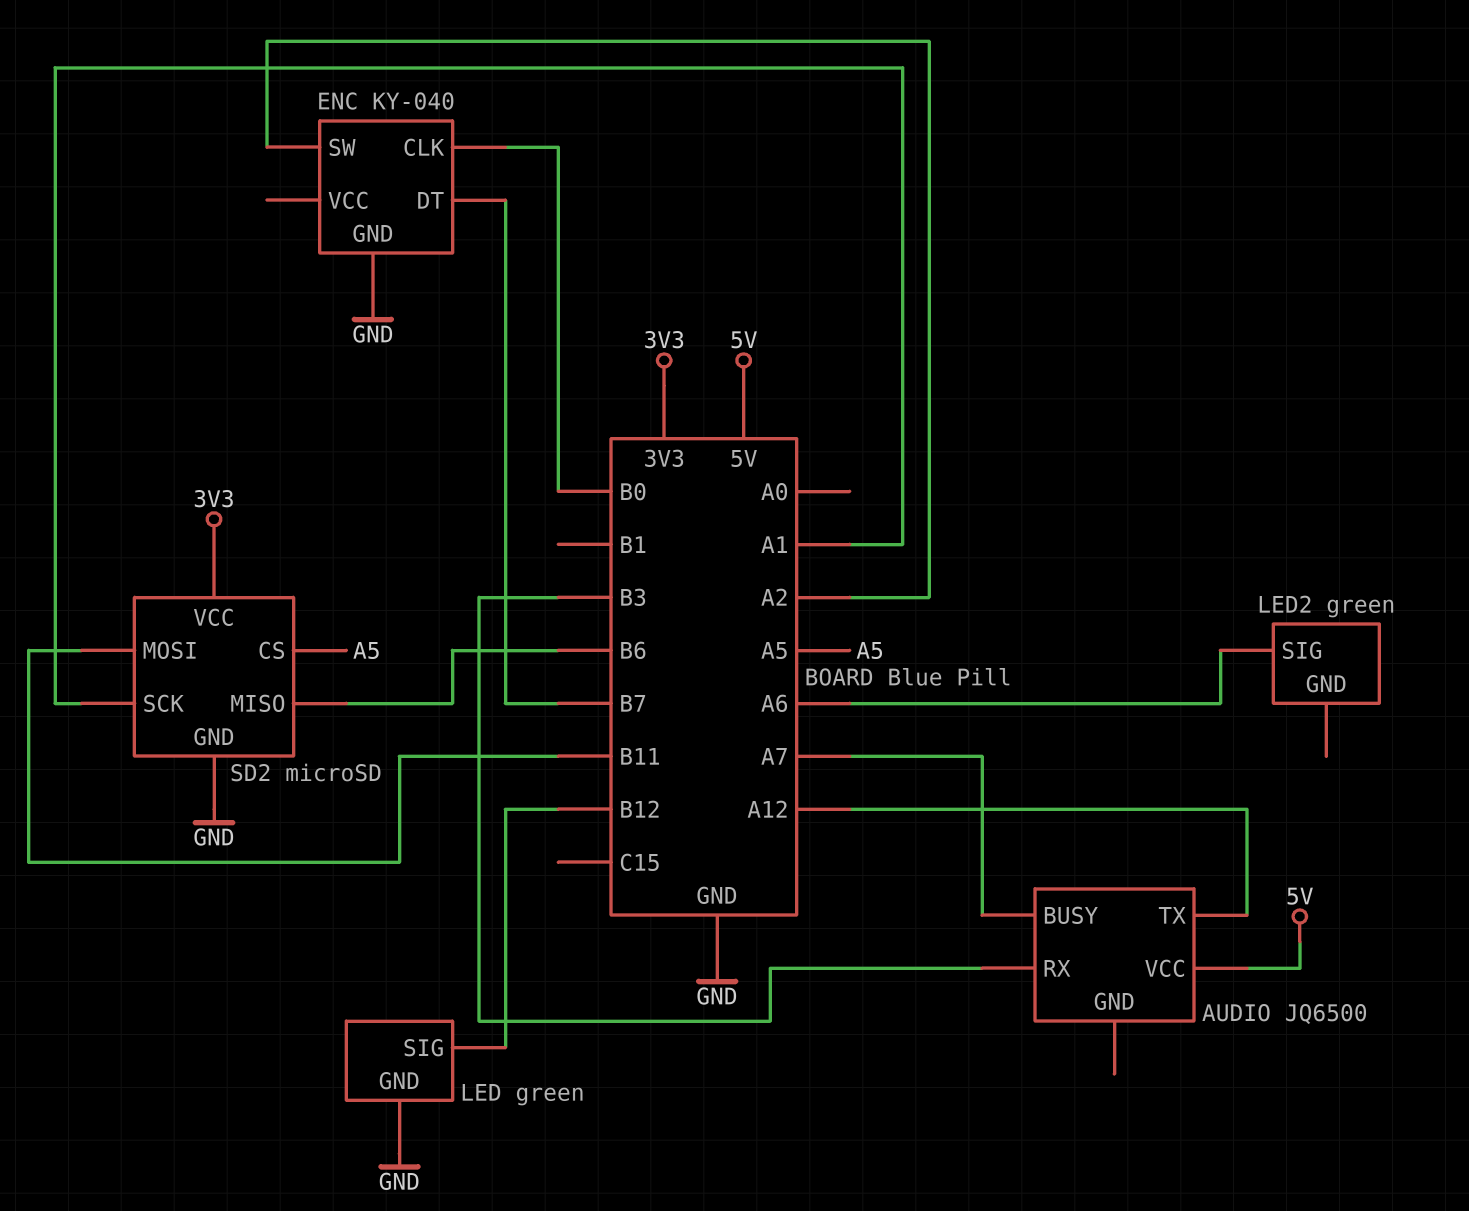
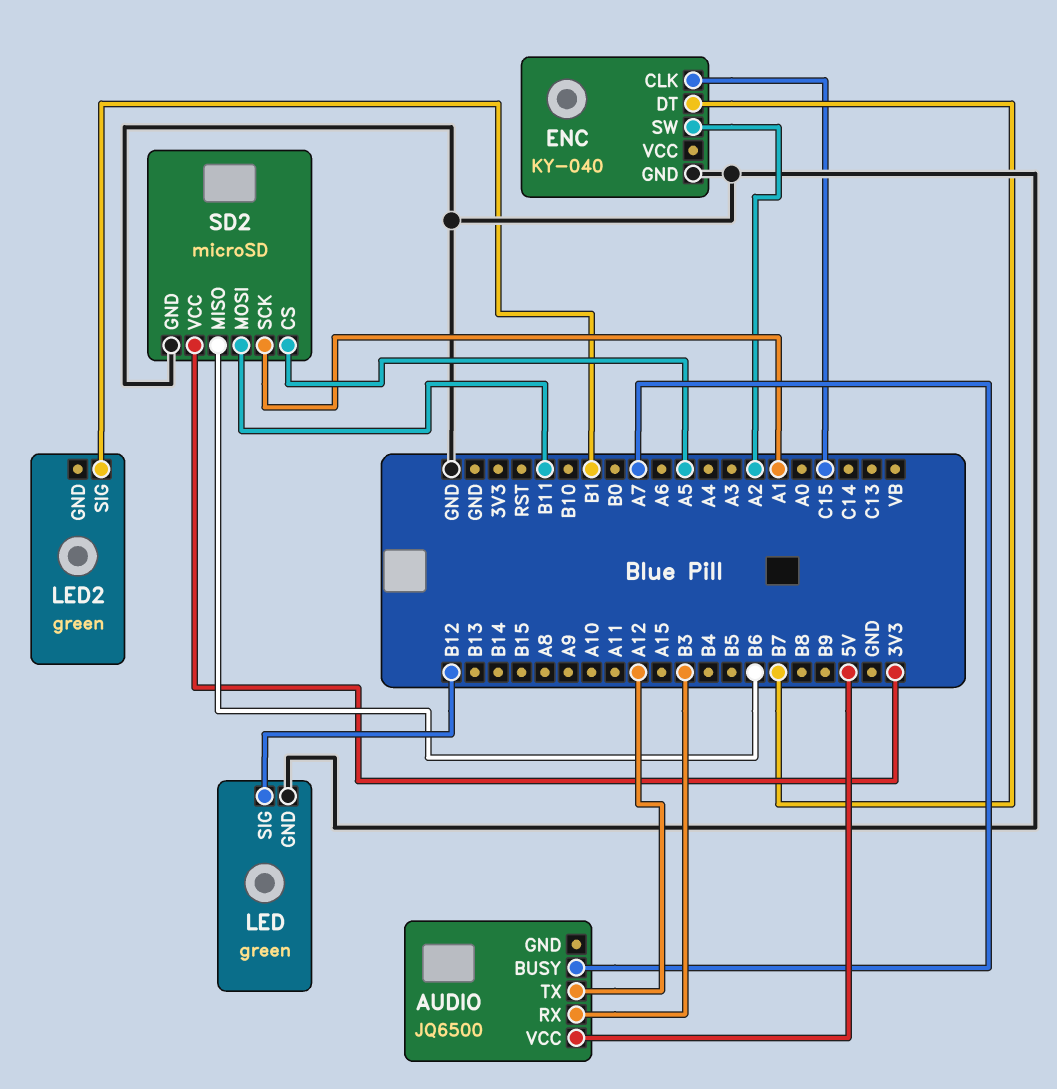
ENC pin CLK: B0 -> C15
LED2 pin SIG: A6 -> B1

